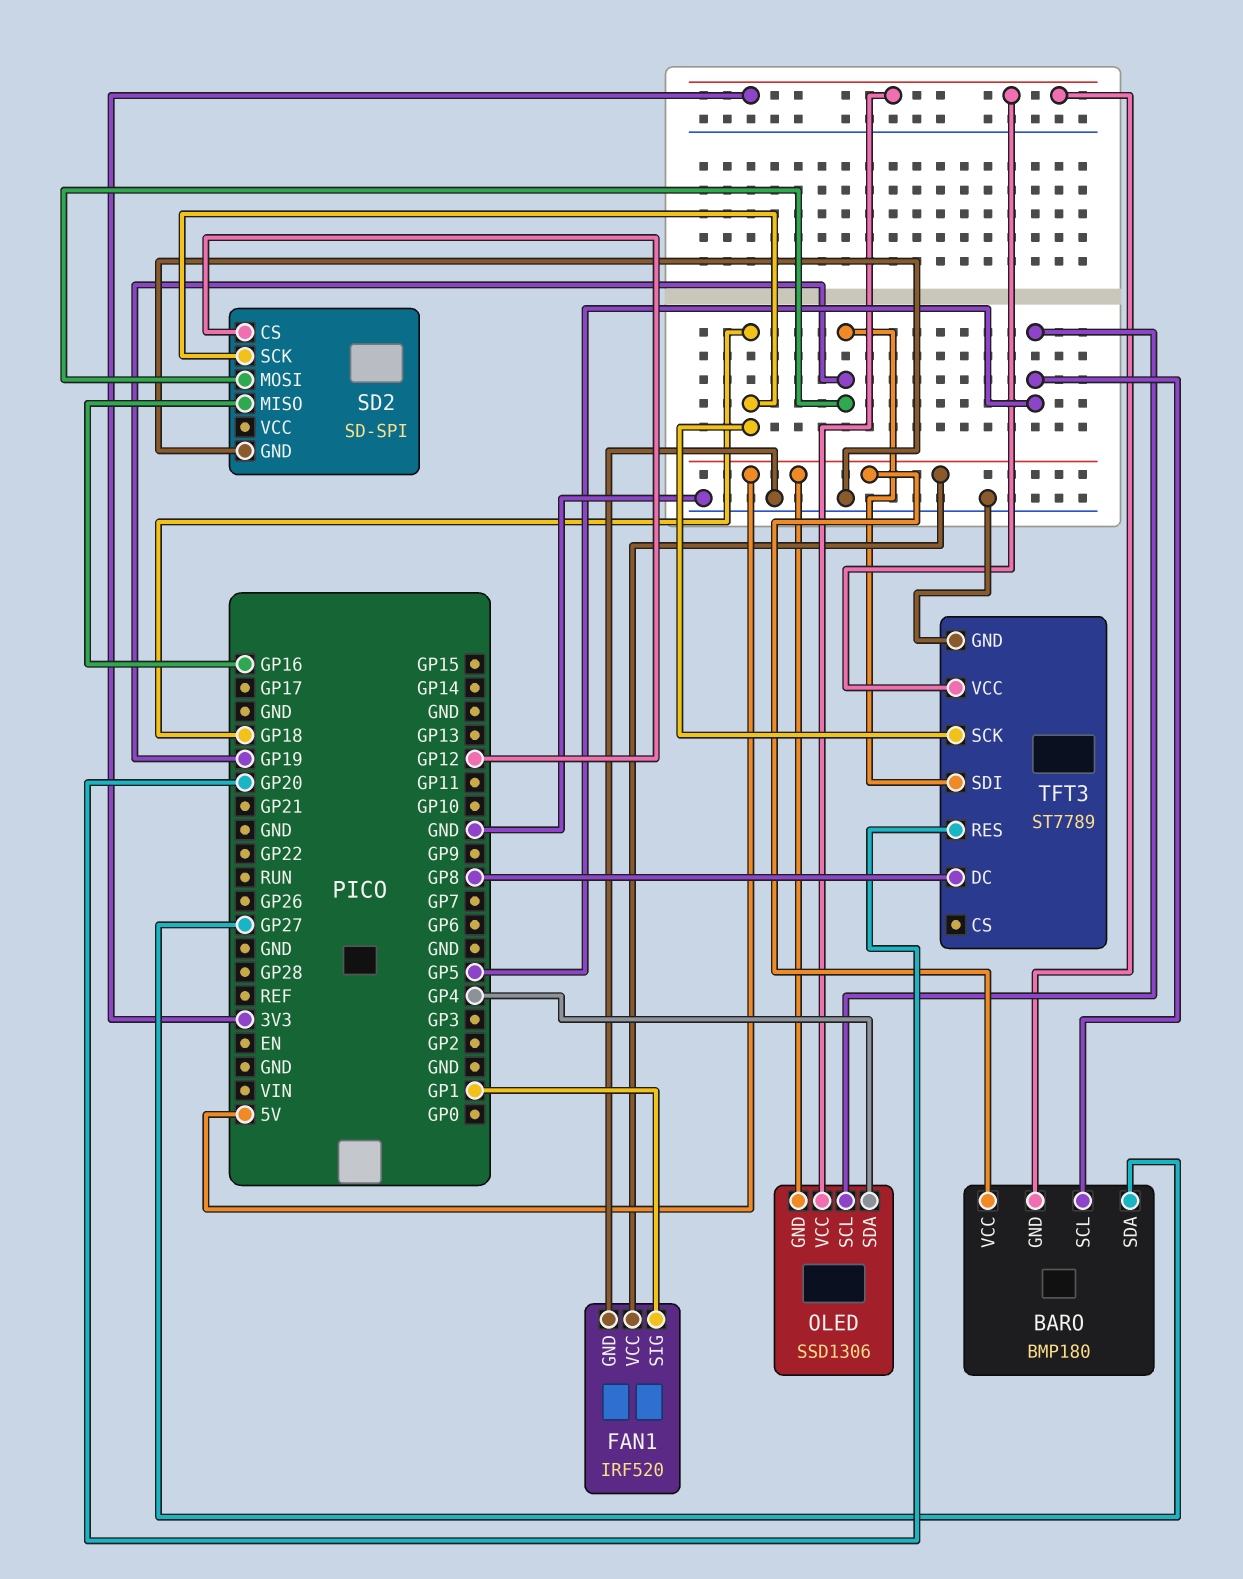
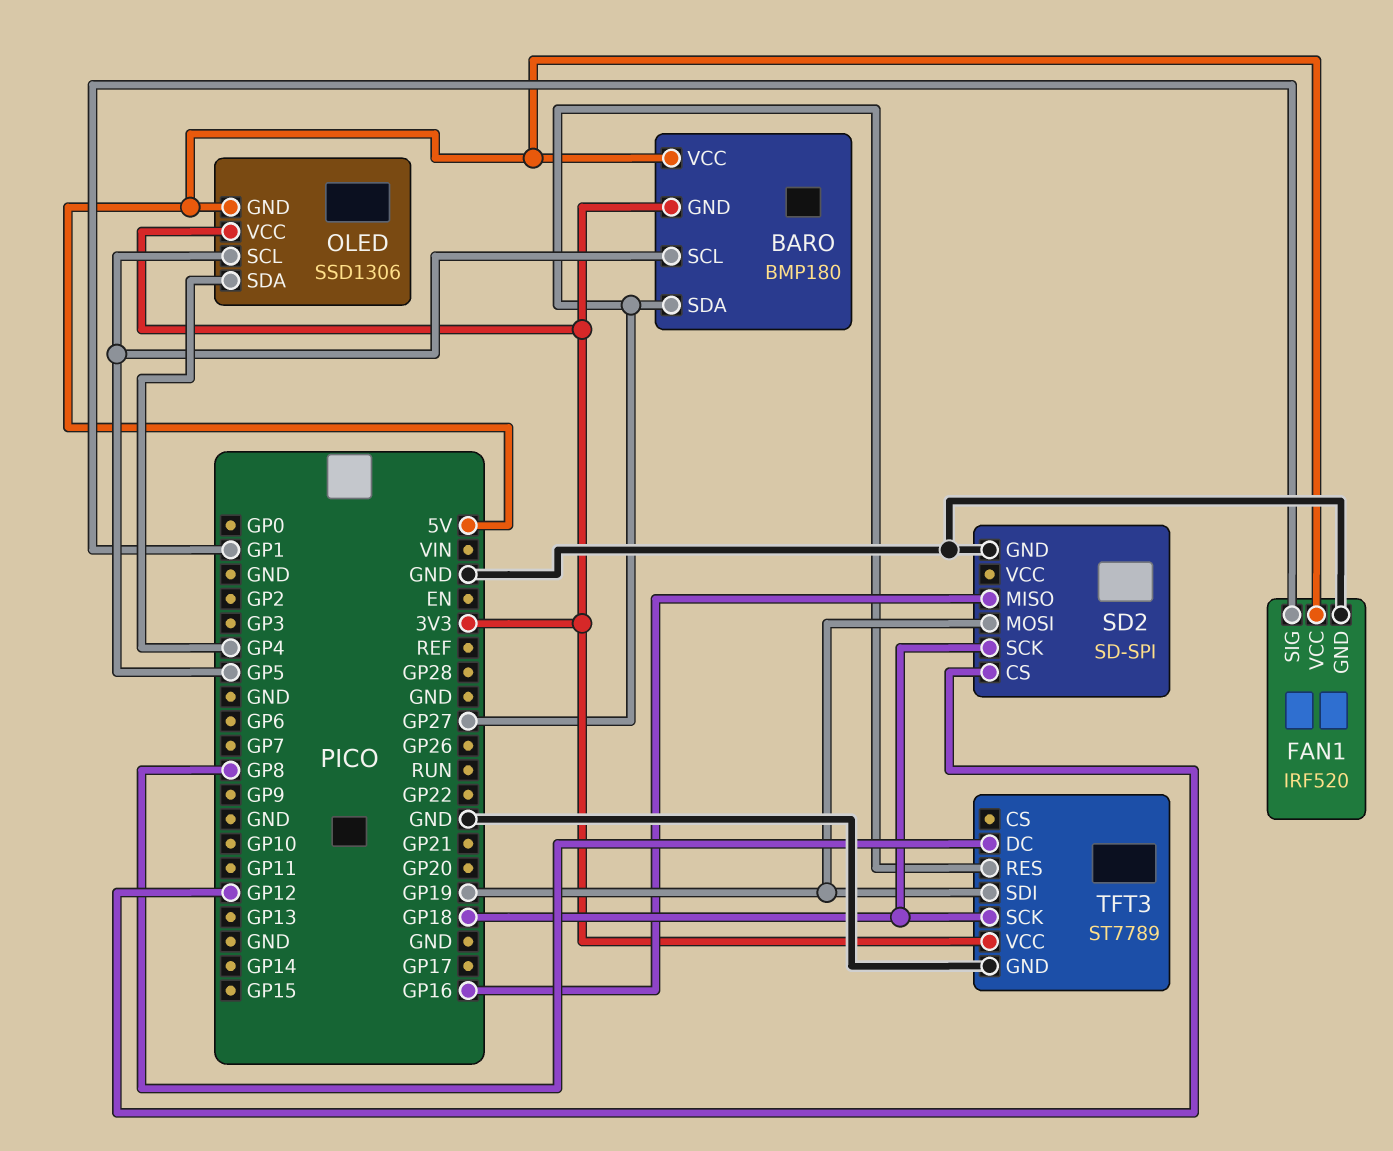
TFT3 pin RES: GP20 -> GP27

